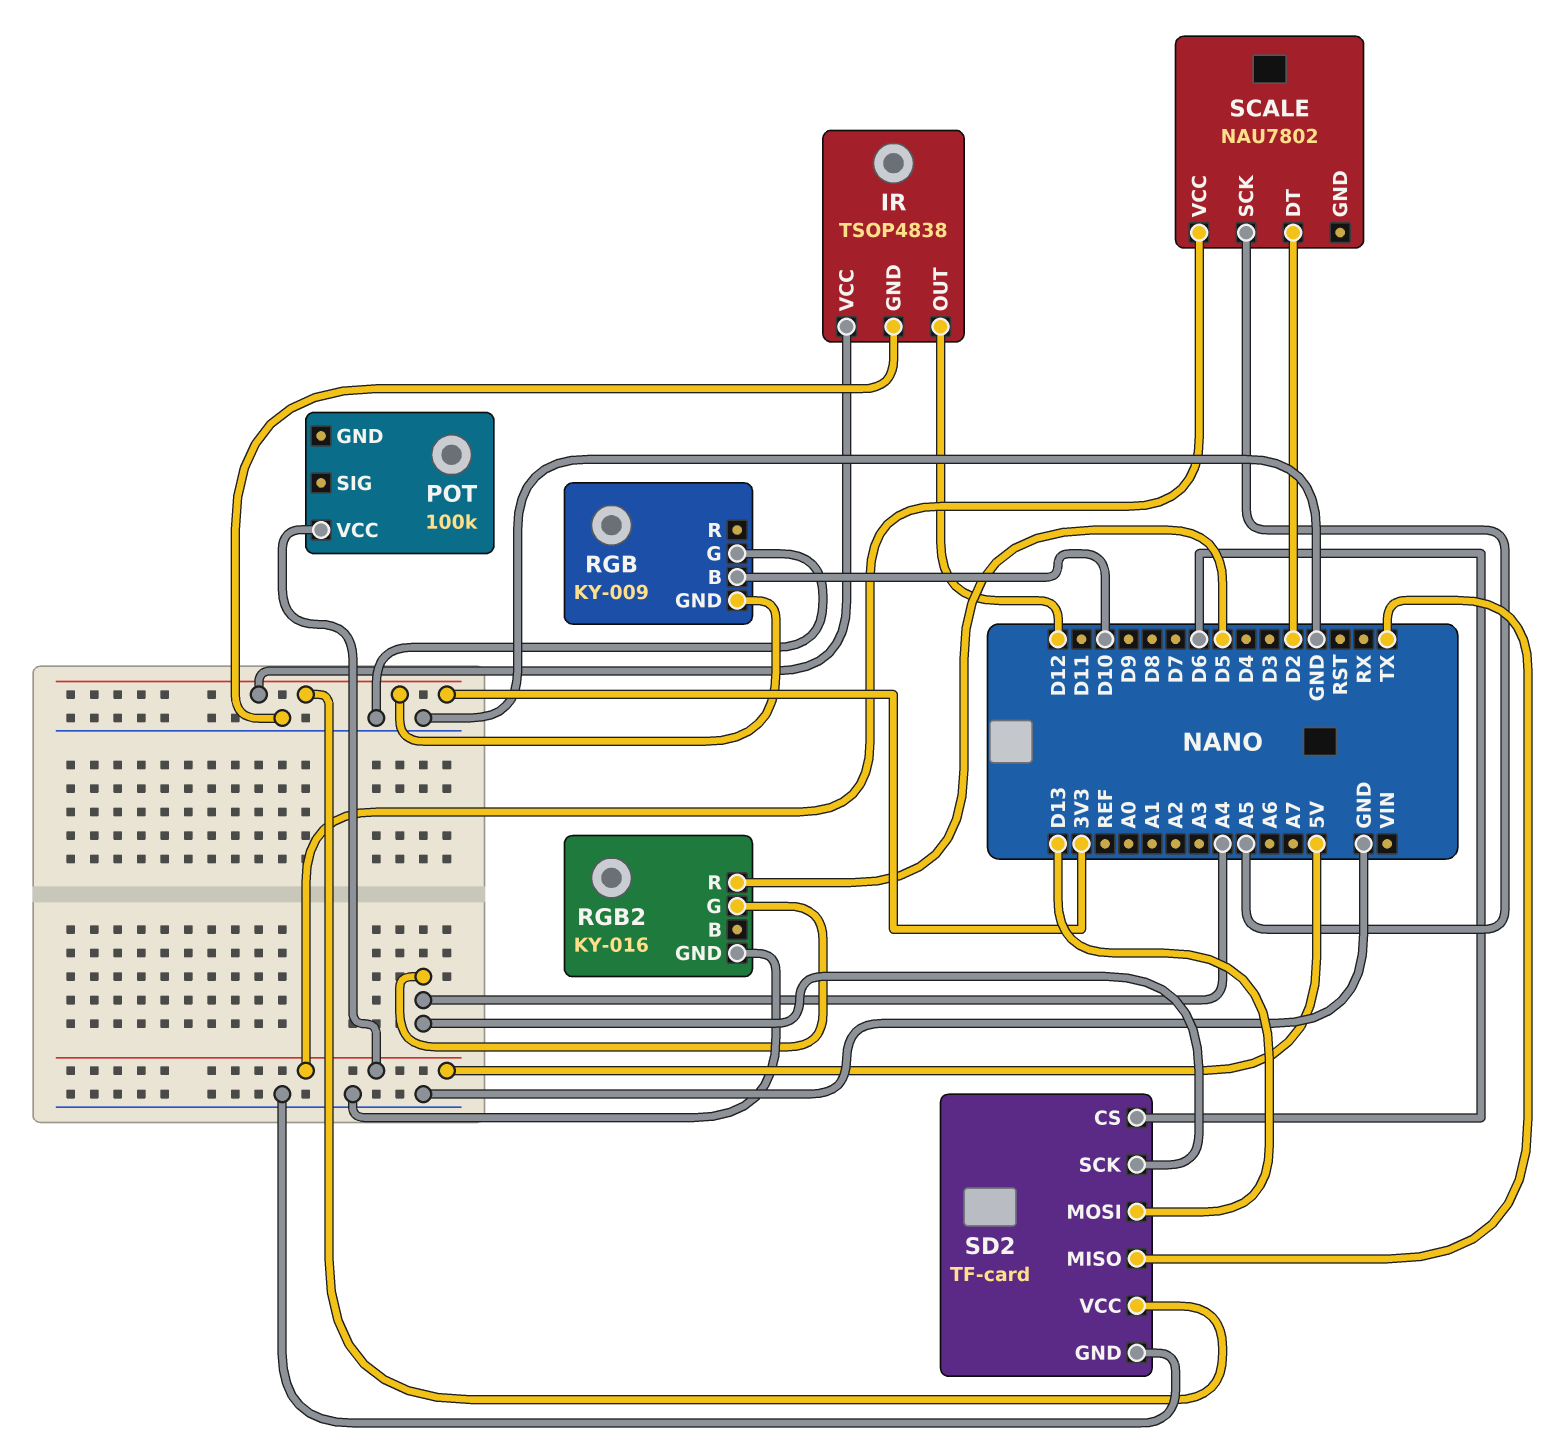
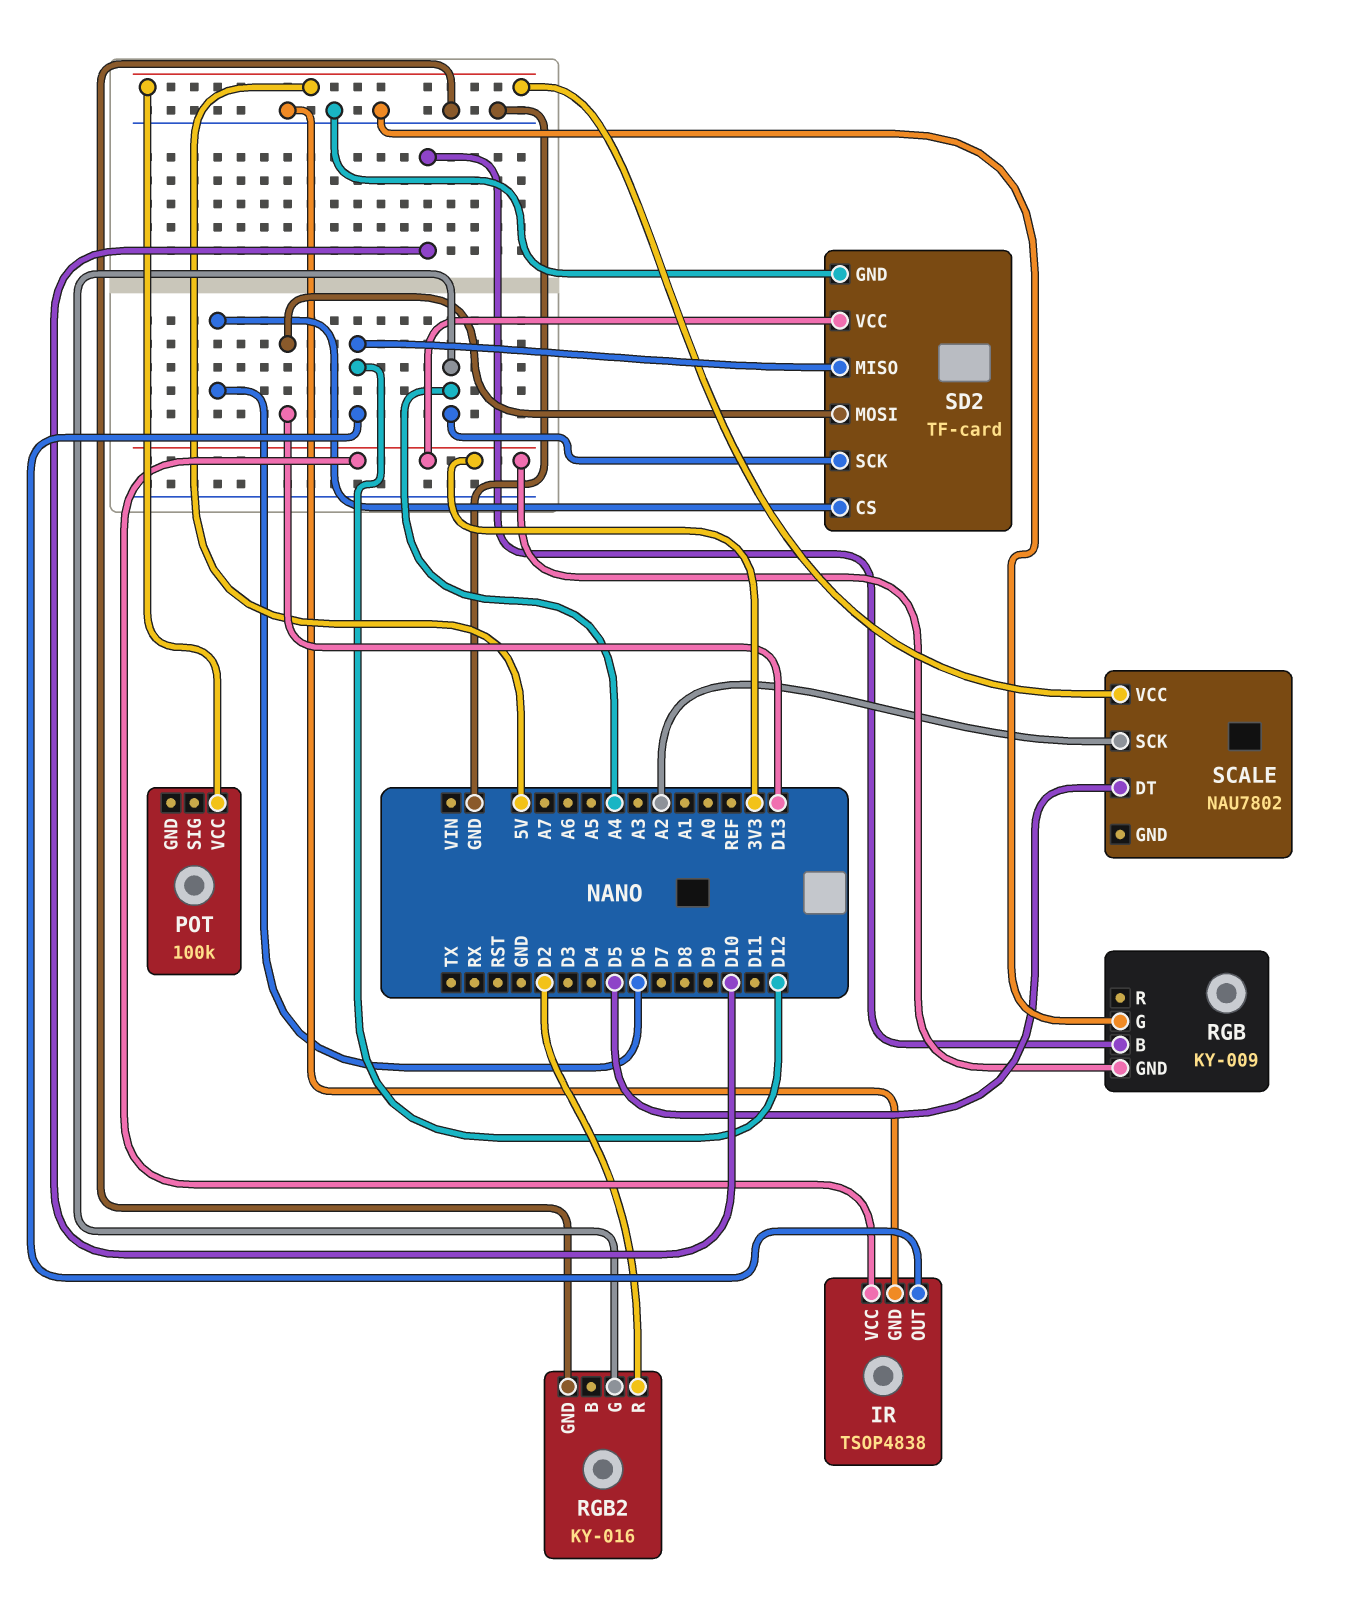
RGB2 pin R: D5 -> D2
SCALE pin DT: D2 -> D5
SCALE pin SCK: A5 -> A2
SD2 pin MISO: TX -> D12

